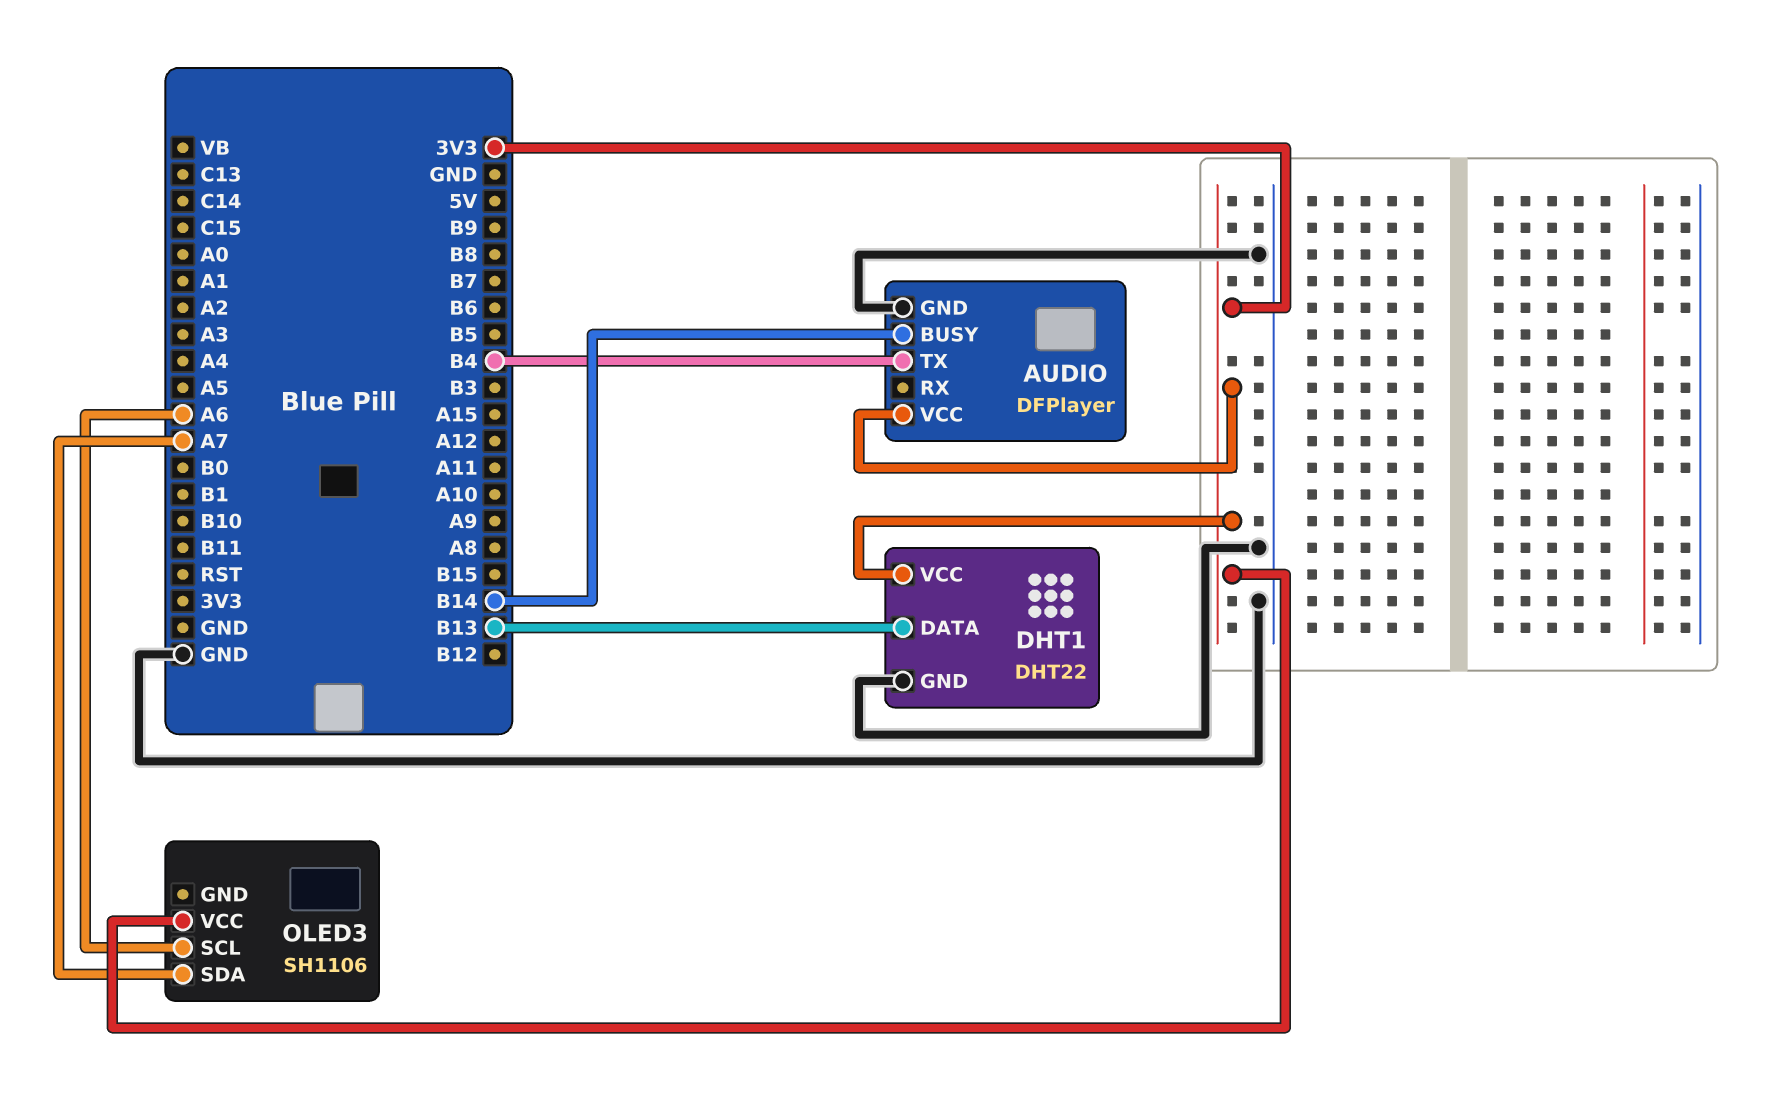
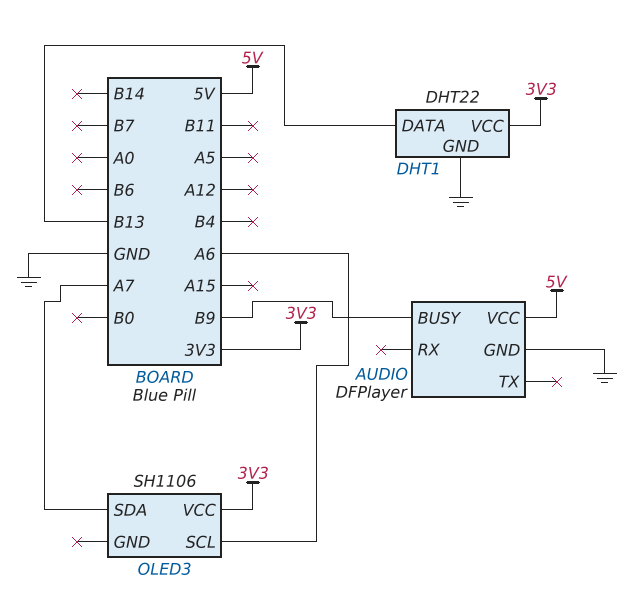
AUDIO pin BUSY: B14 -> B9
AUDIO pin TX: B4 -> none
AUDIO pin VCC: 3V3 -> 5V

